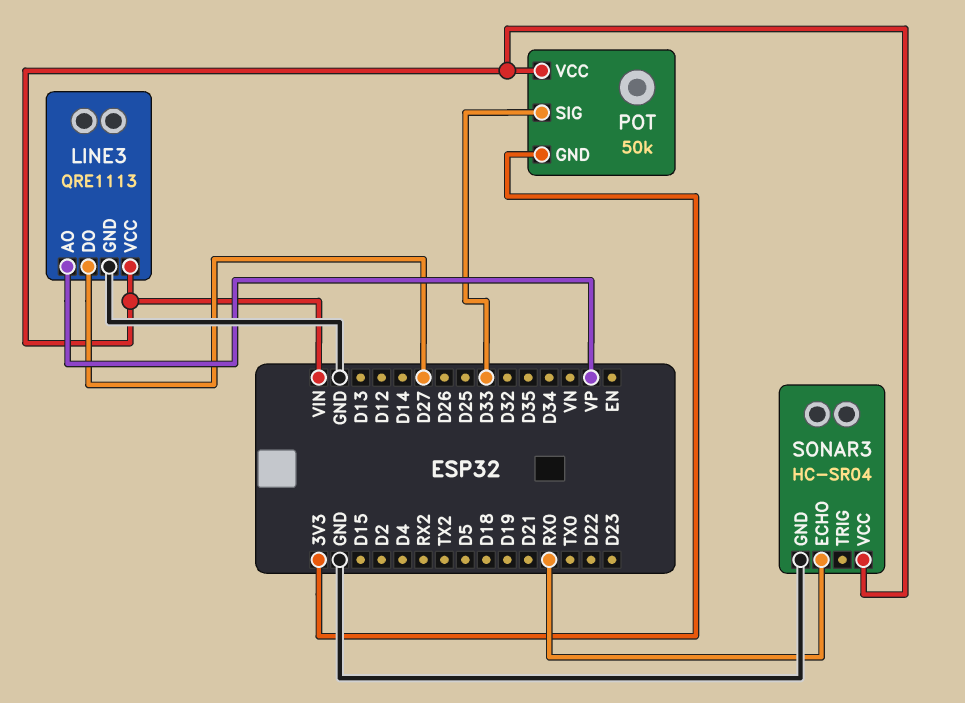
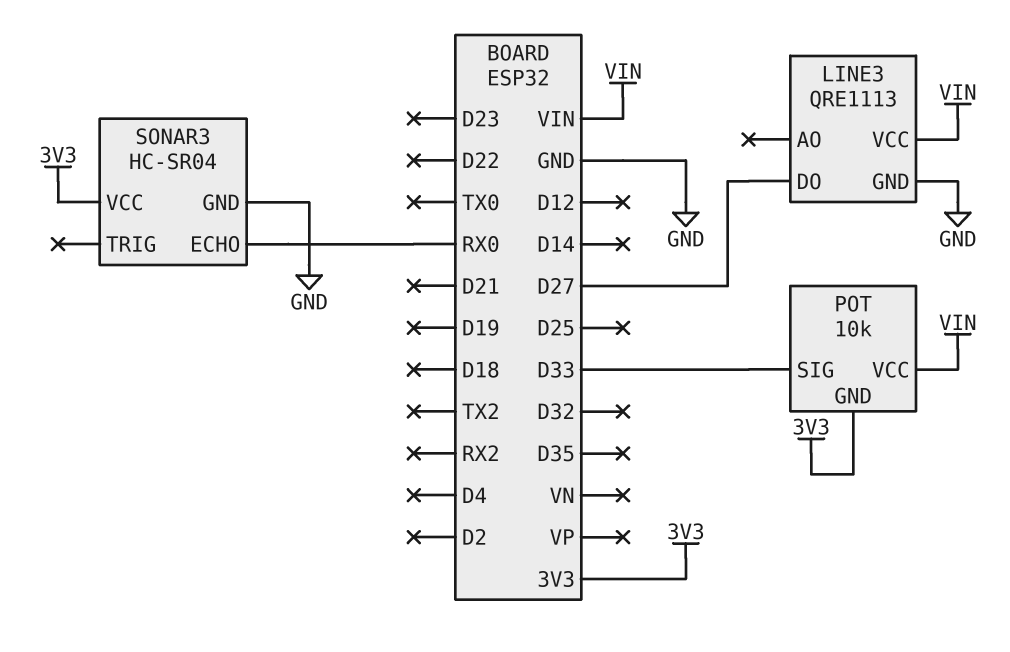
LINE3 pin AO: VP -> none
POT: 50k -> 10k
SONAR3 pin VCC: VIN -> 3V3

